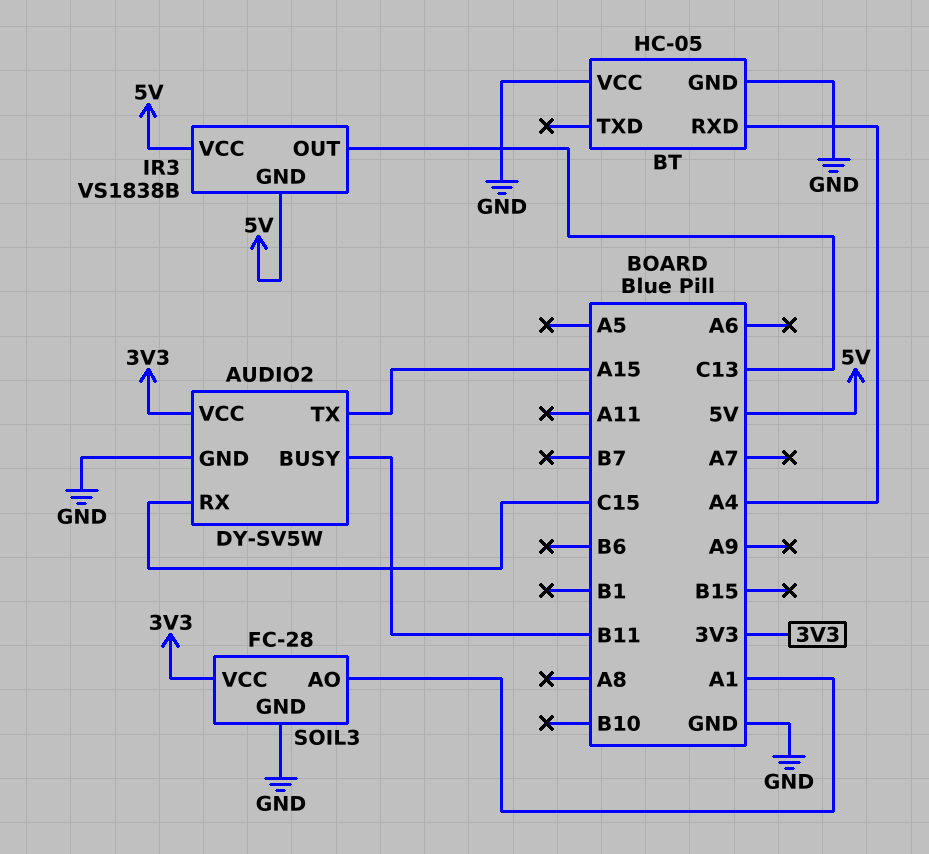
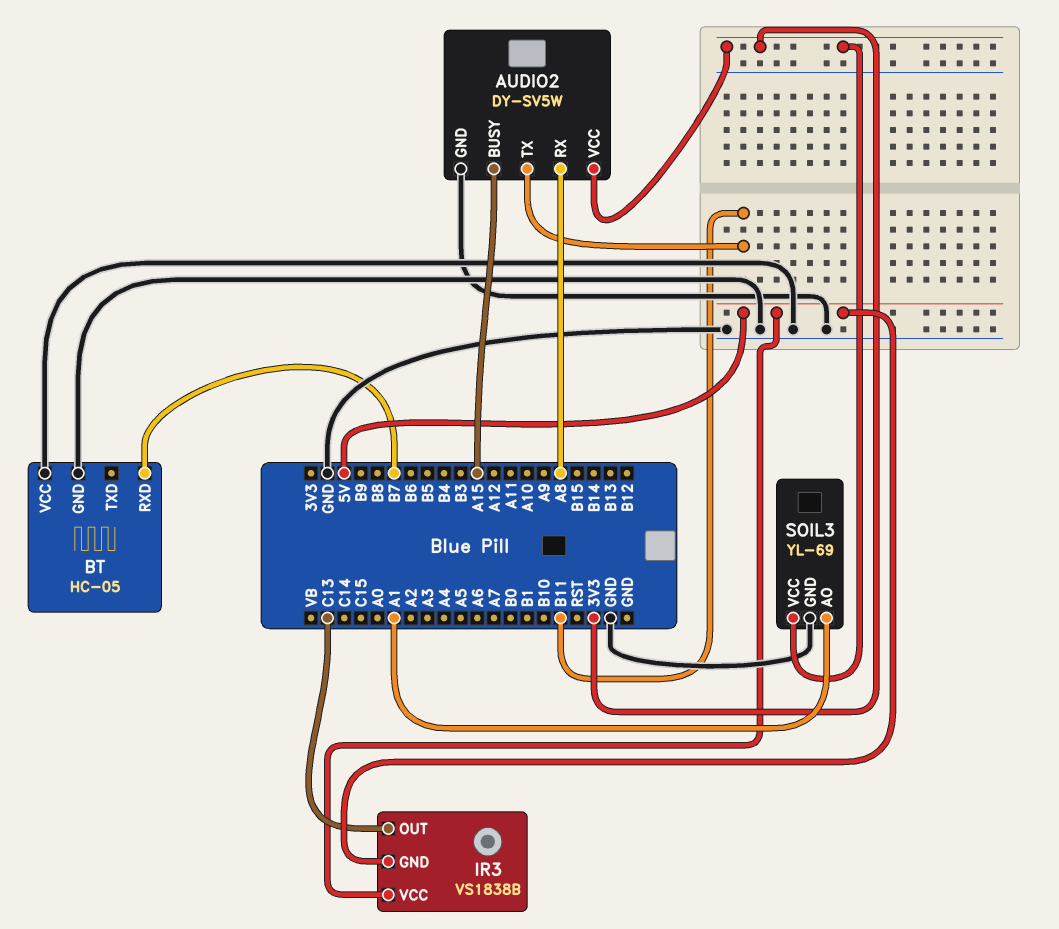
AUDIO2 pin BUSY: B11 -> A15
AUDIO2 pin RX: C15 -> A8
AUDIO2 pin TX: A15 -> B11
BT pin RXD: A4 -> B7
SOIL3: FC-28 -> YL-69

